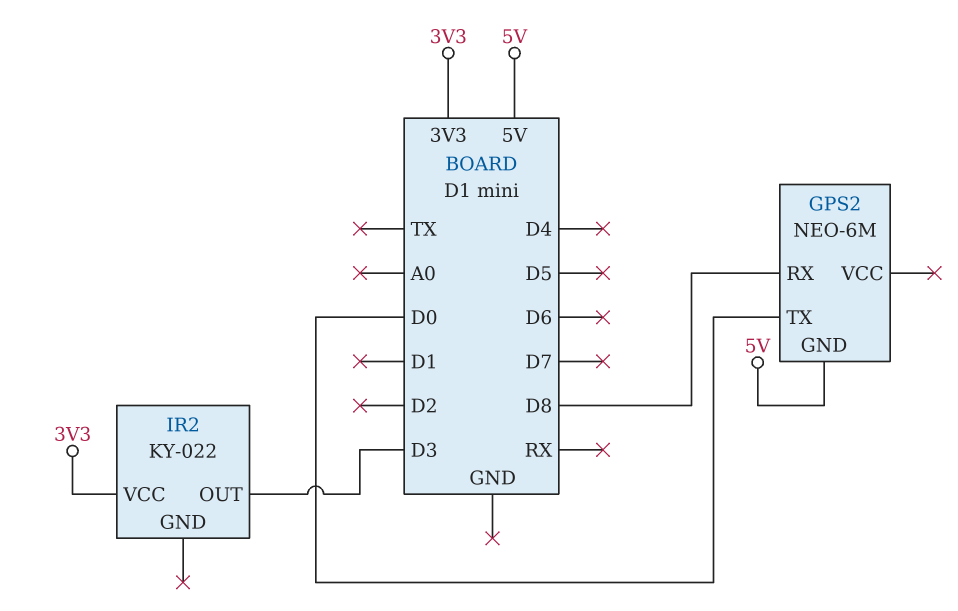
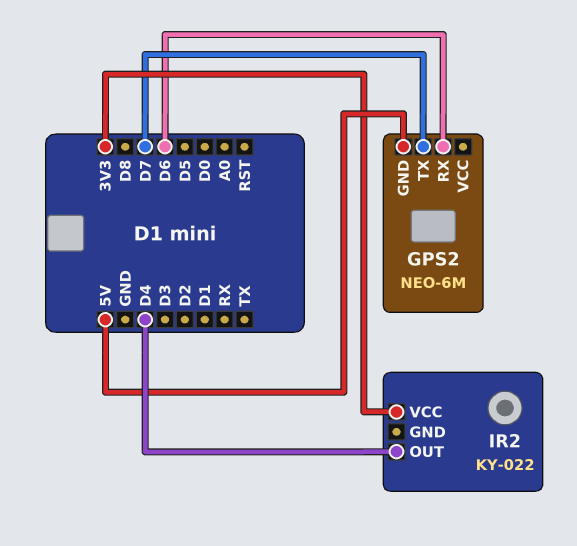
GPS2 pin RX: D8 -> D6
GPS2 pin TX: D0 -> D7
IR2 pin OUT: D3 -> D4

